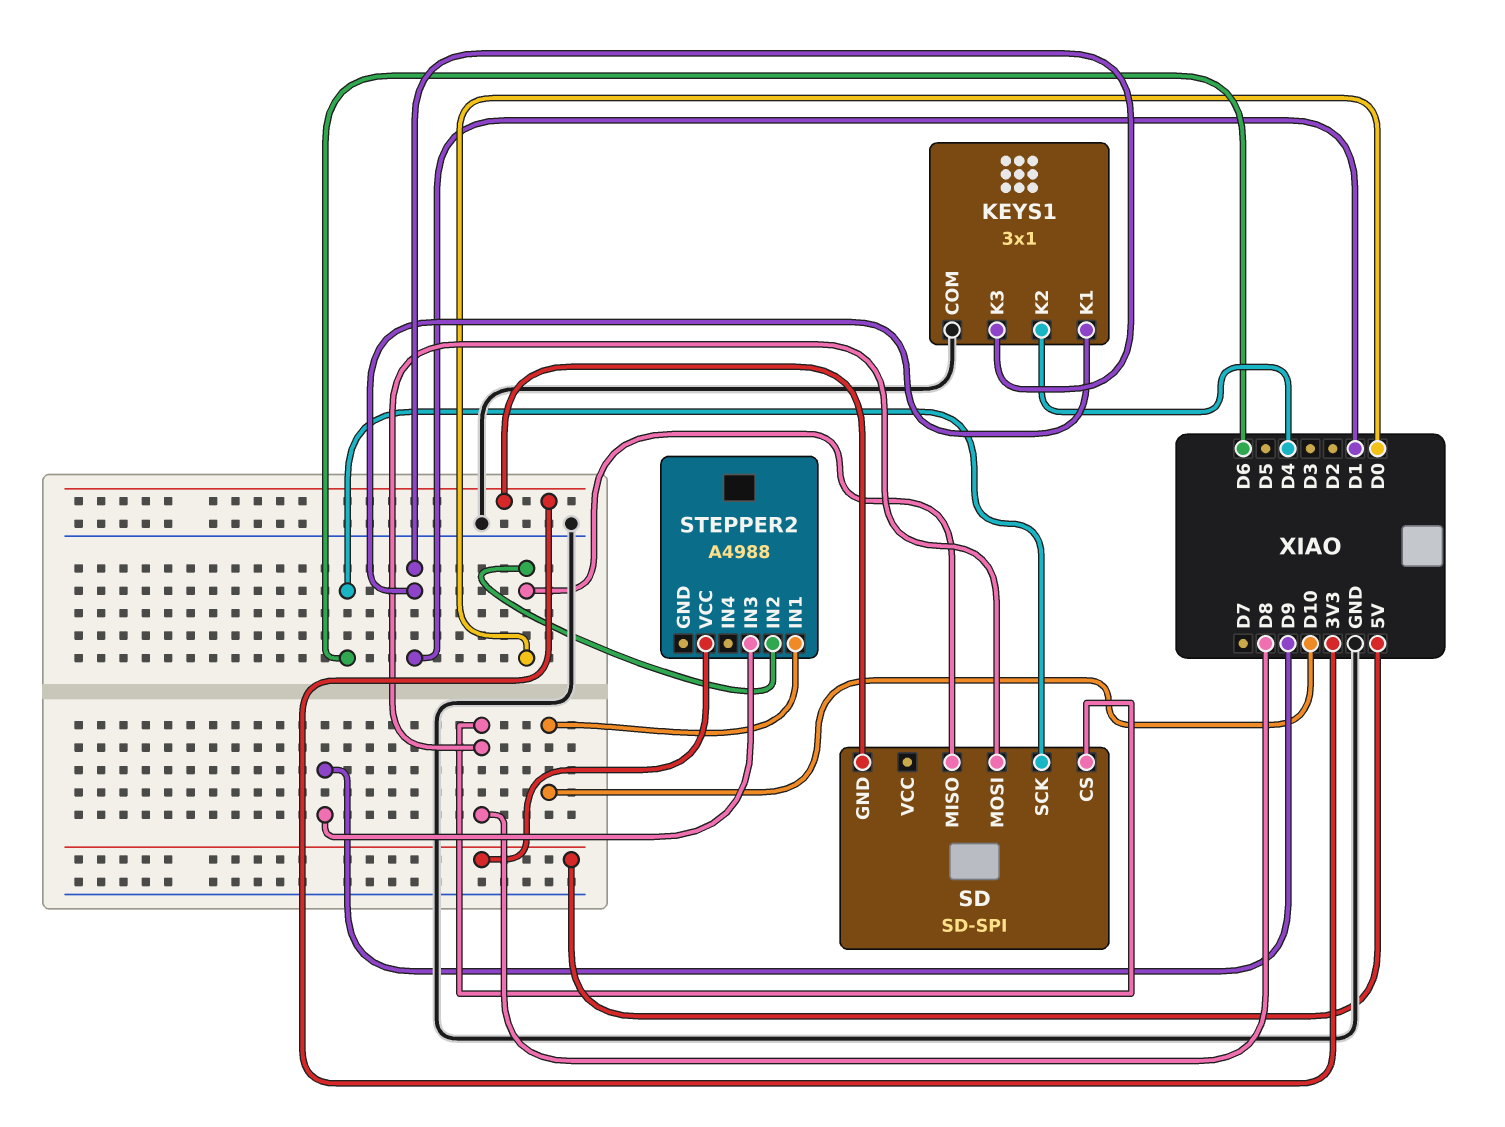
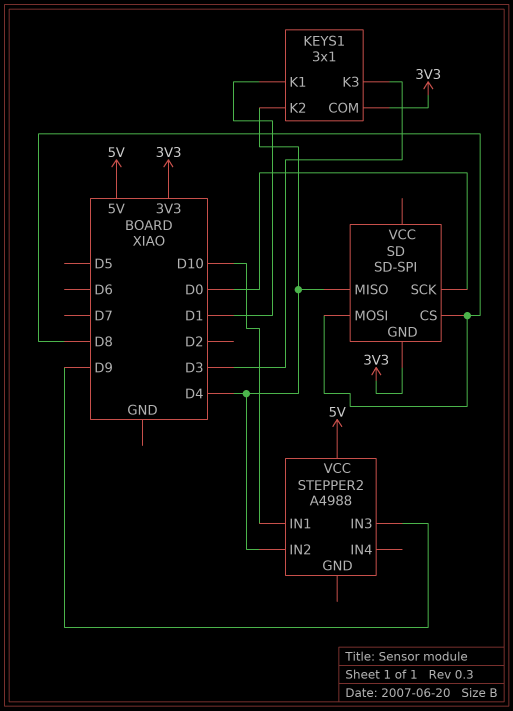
KEYS1 pin COM: GND -> 3V3
KEYS1 pin K3: D1 -> D3
SD pin MISO: D0 -> D4
SD pin SCK: D6 -> D0
STEPPER2 pin IN2: D0 -> D4

